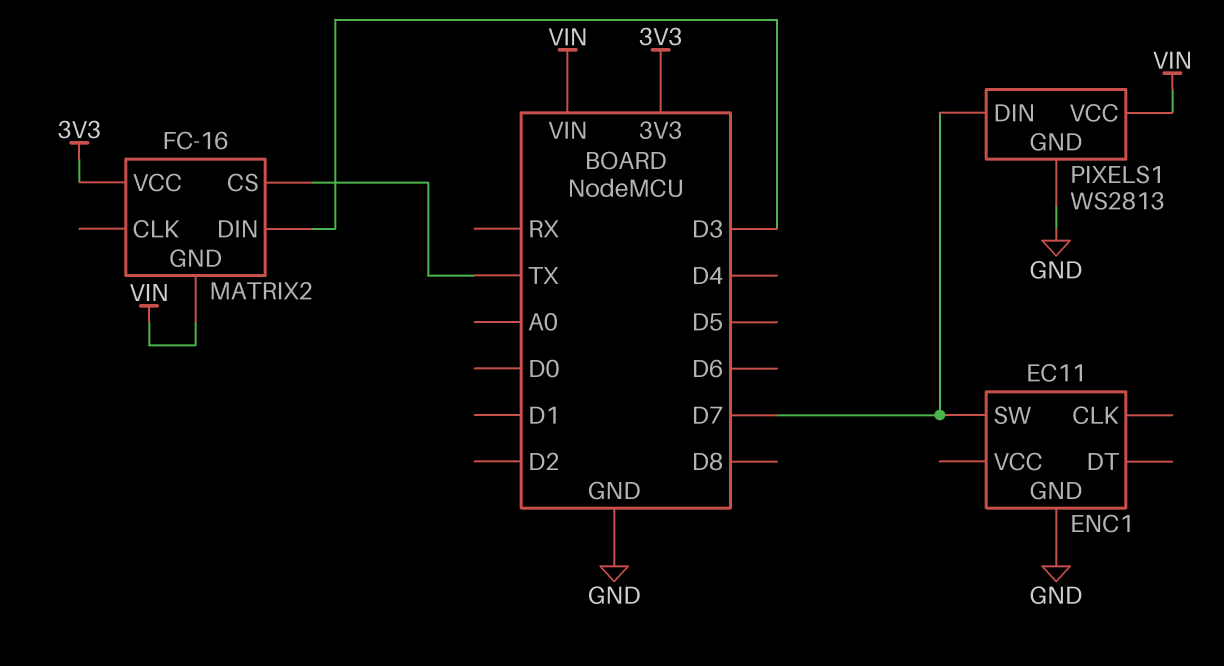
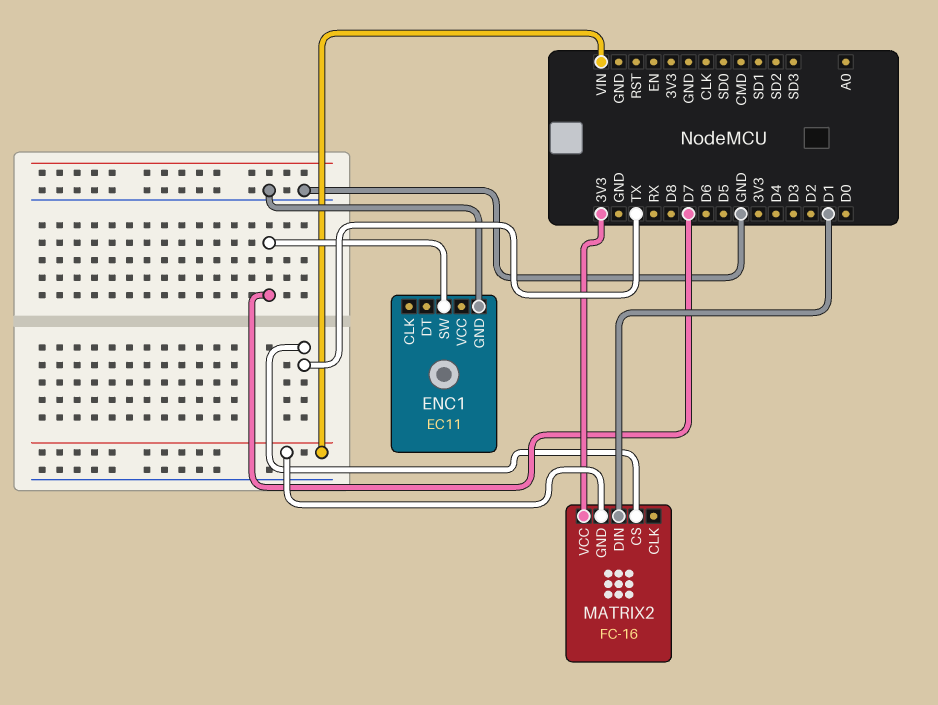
MATRIX2 pin DIN: D3 -> D1
PIXELS1: WS2813 -> none
PIXELS1 pin DIN: D7 -> none
PIXELS1 pin GND: GND -> none
PIXELS1 pin VCC: VIN -> none

